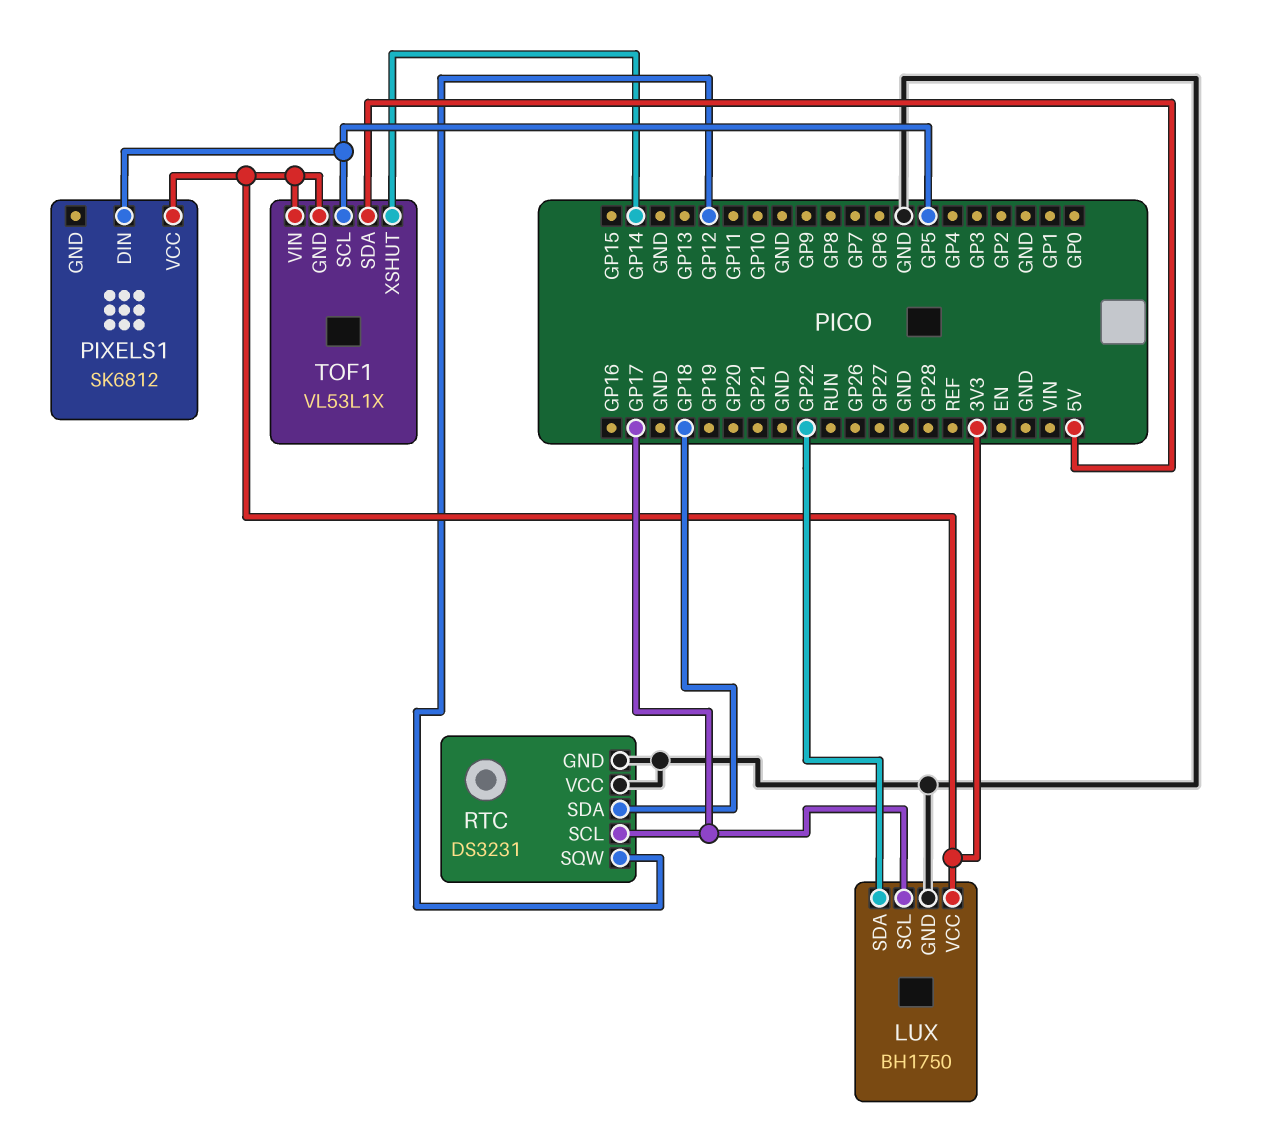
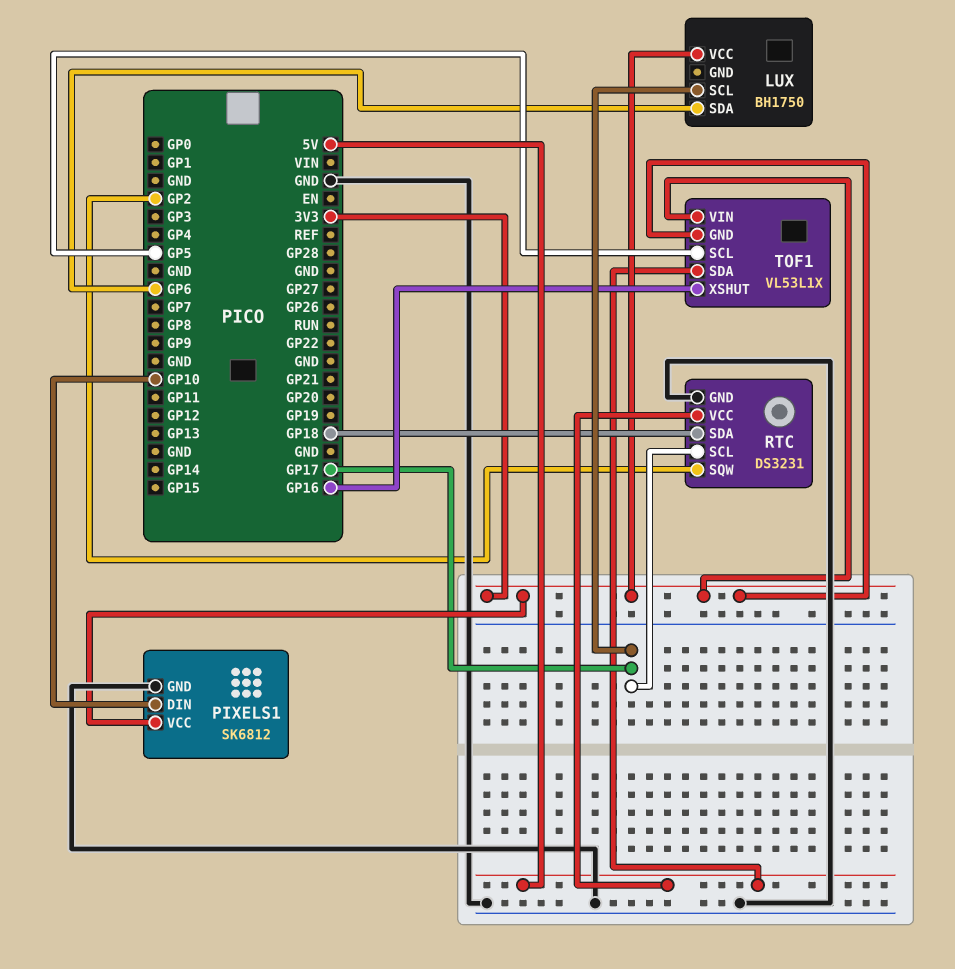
LUX pin GND: GND -> none
LUX pin SDA: GP22 -> GP6
PIXELS1 pin DIN: GP5 -> GP10
PIXELS1 pin GND: none -> GND
RTC pin SQW: GP12 -> GP2
RTC pin VCC: GND -> 5V
TOF1 pin XSHUT: GP14 -> GP16

